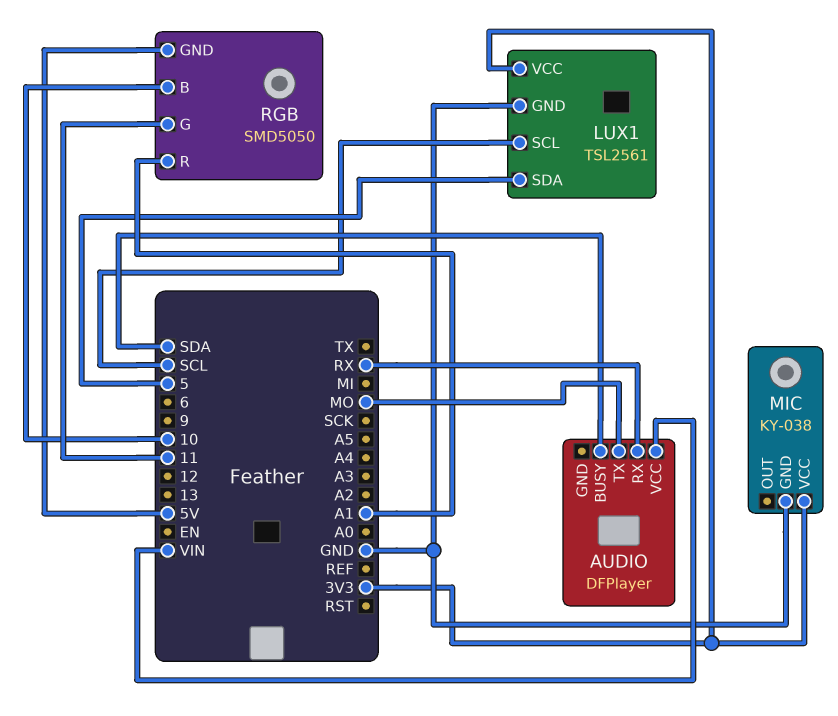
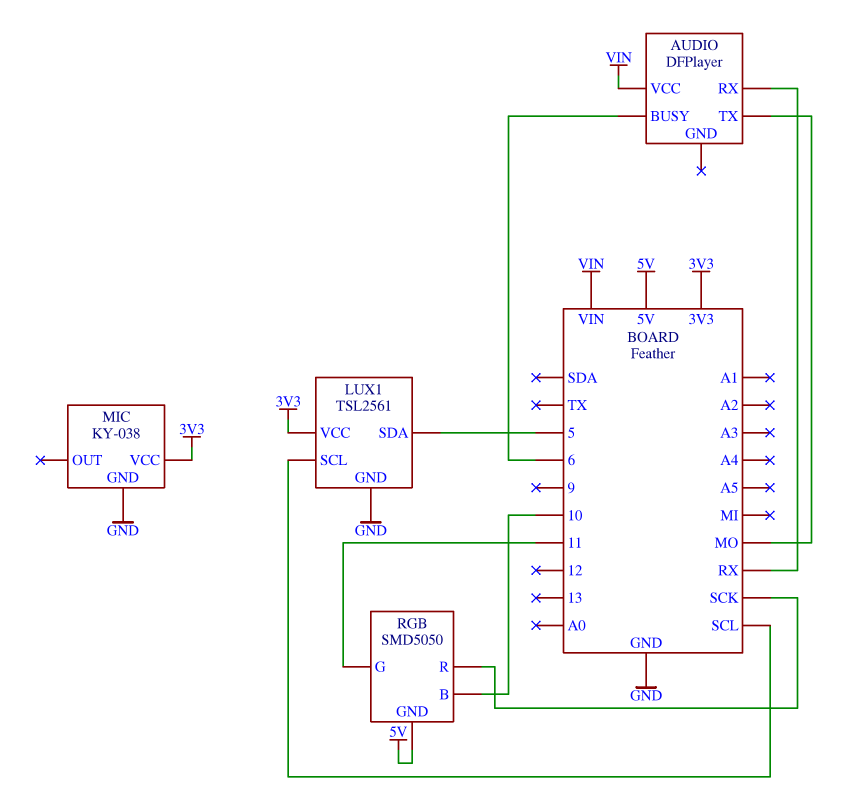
AUDIO pin BUSY: SDA -> 6
RGB pin R: A1 -> SCK

